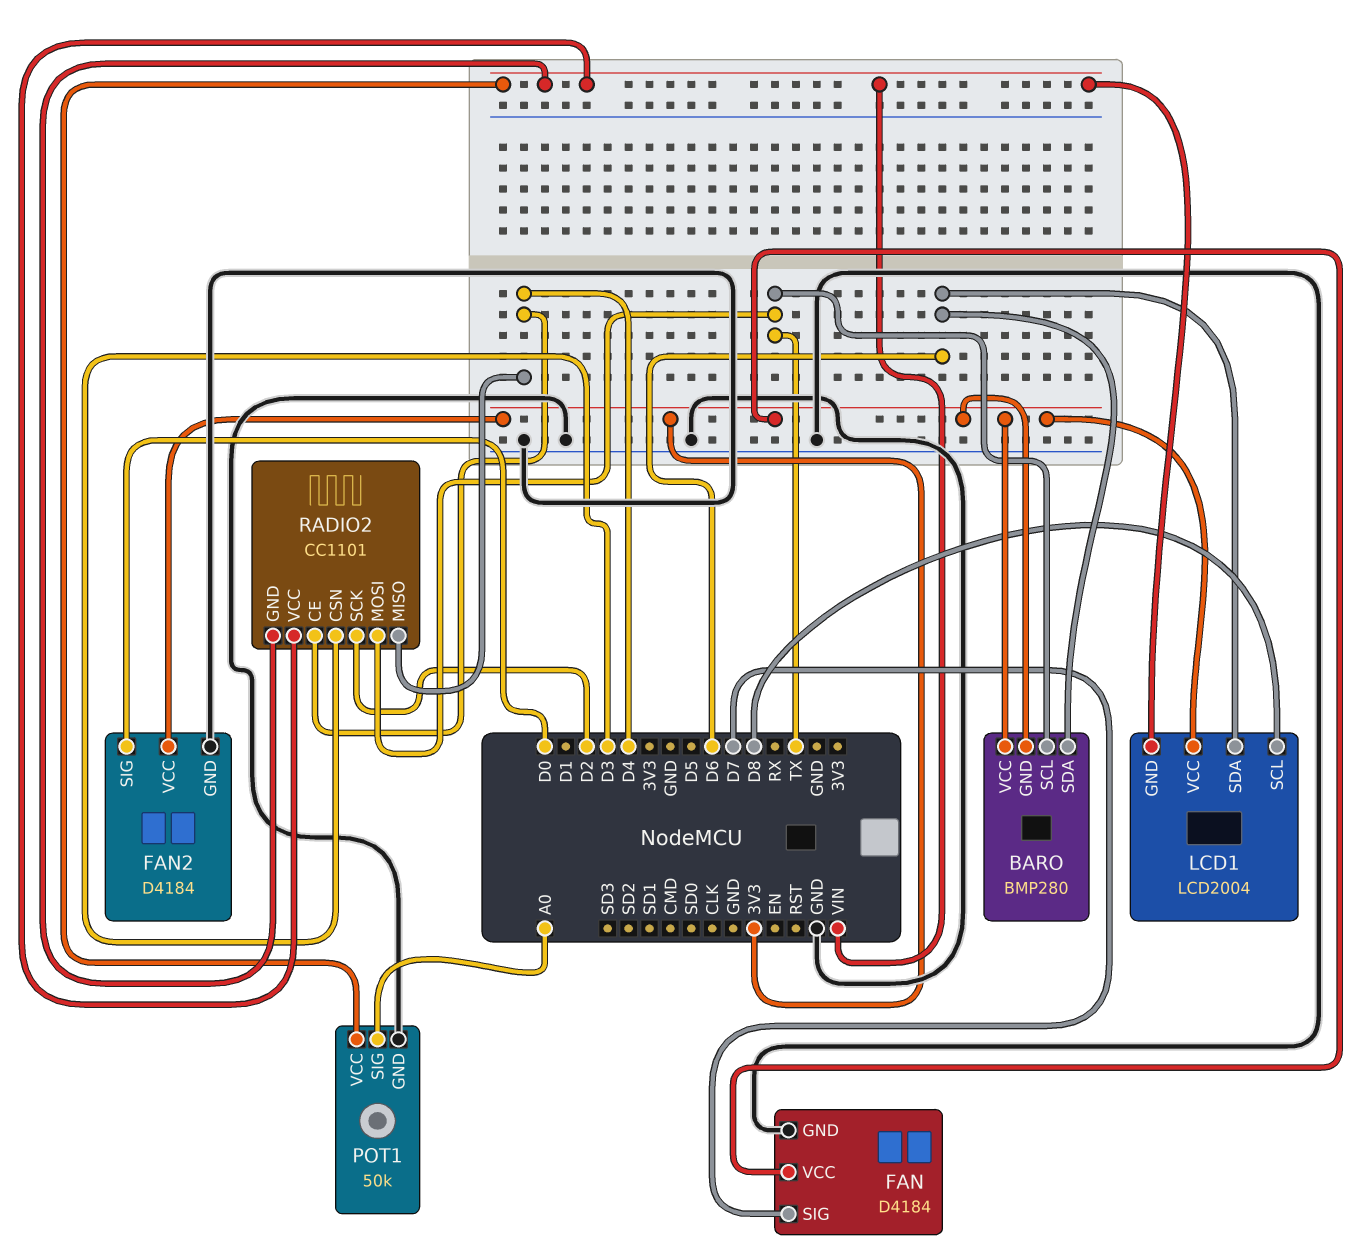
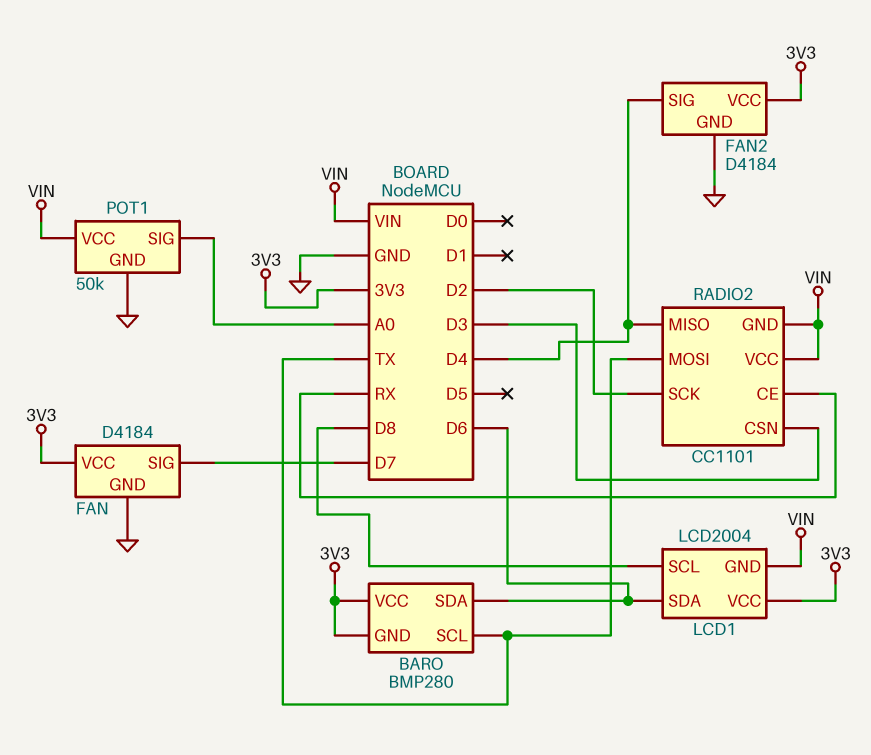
FAN2 pin SIG: D0 -> D4
RADIO2 pin CE: D4 -> RX

